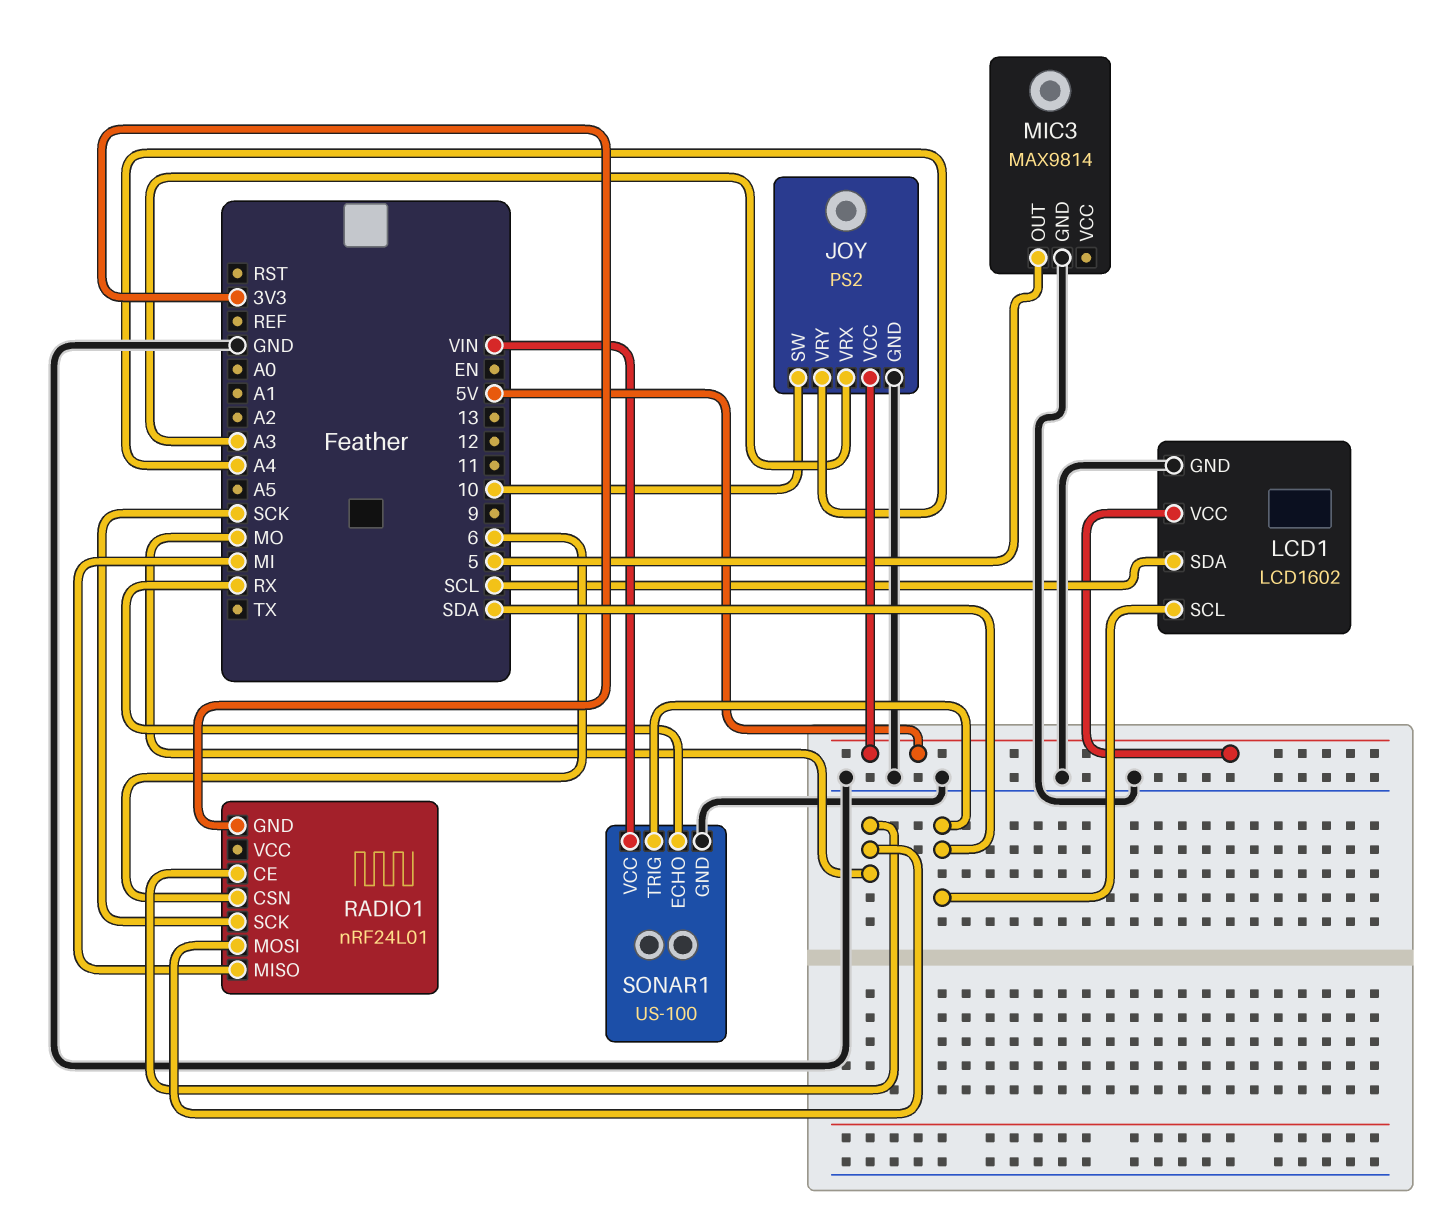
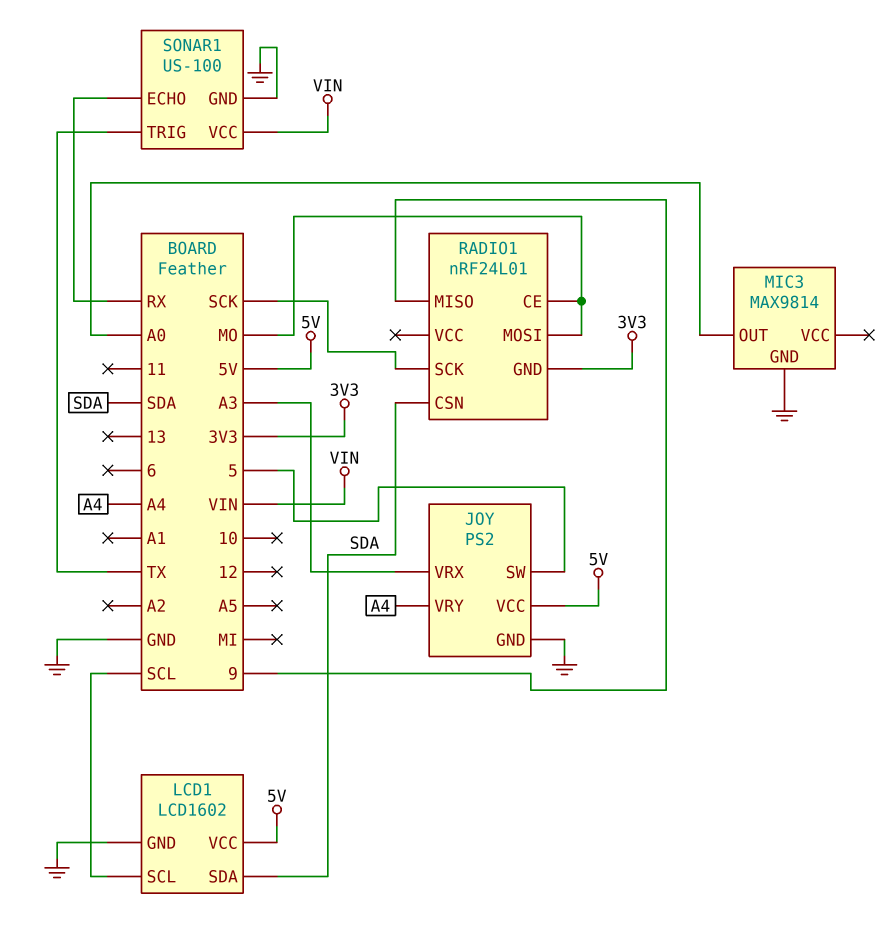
JOY pin SW: 10 -> 5
LCD1 pin SCL: SDA -> SCL
LCD1 pin SDA: SCL -> SDA
MIC3 pin OUT: 5 -> A0
RADIO1 pin CSN: 6 -> SDA
RADIO1 pin MISO: MI -> 9
SONAR1 pin TRIG: SDA -> TX

